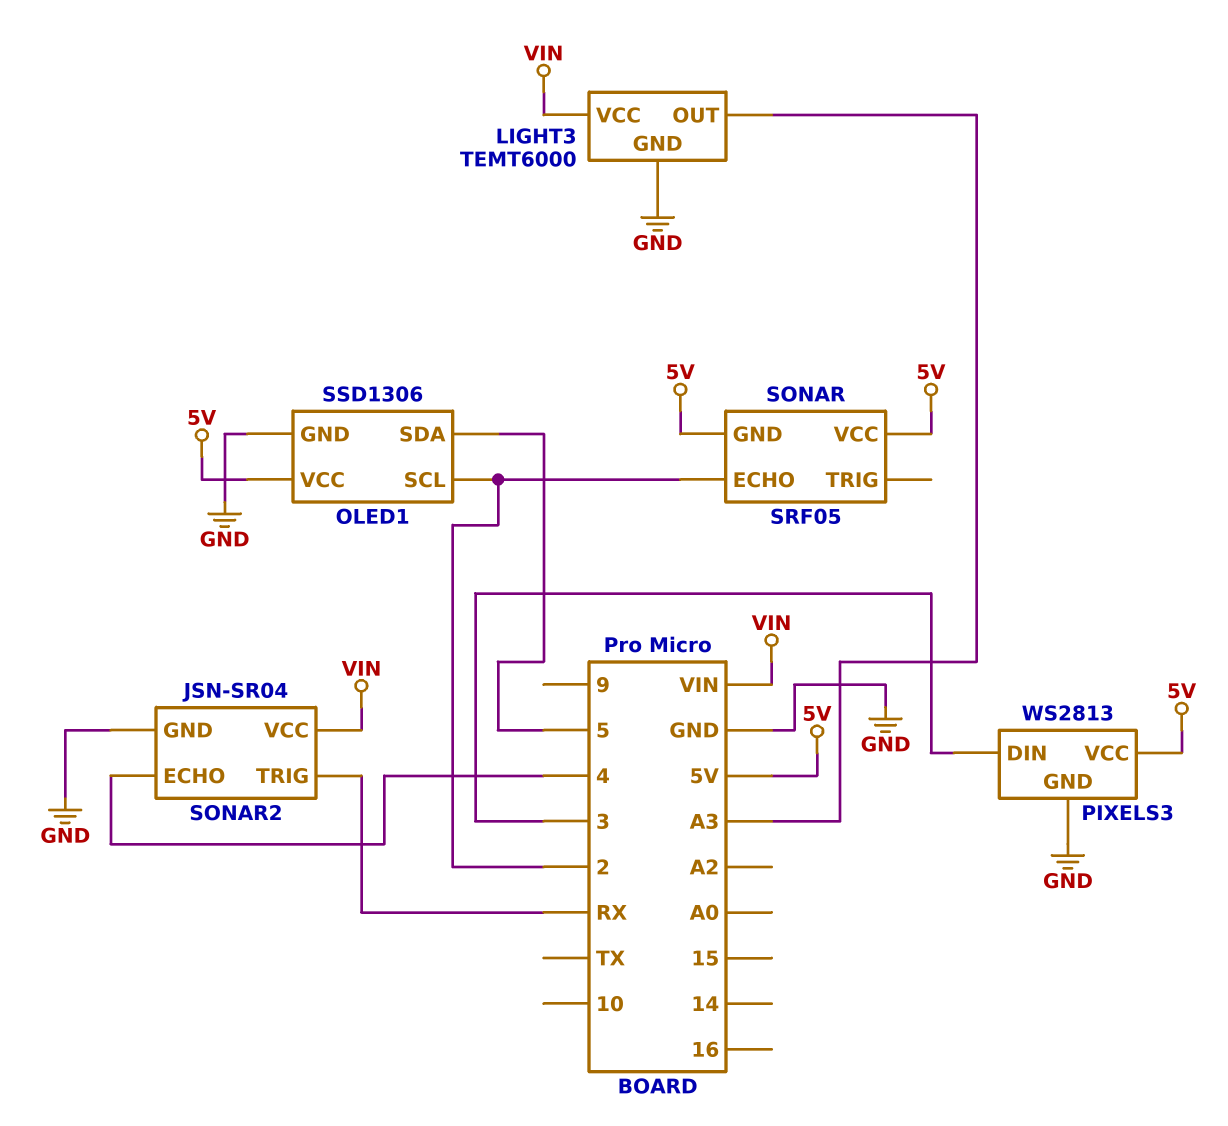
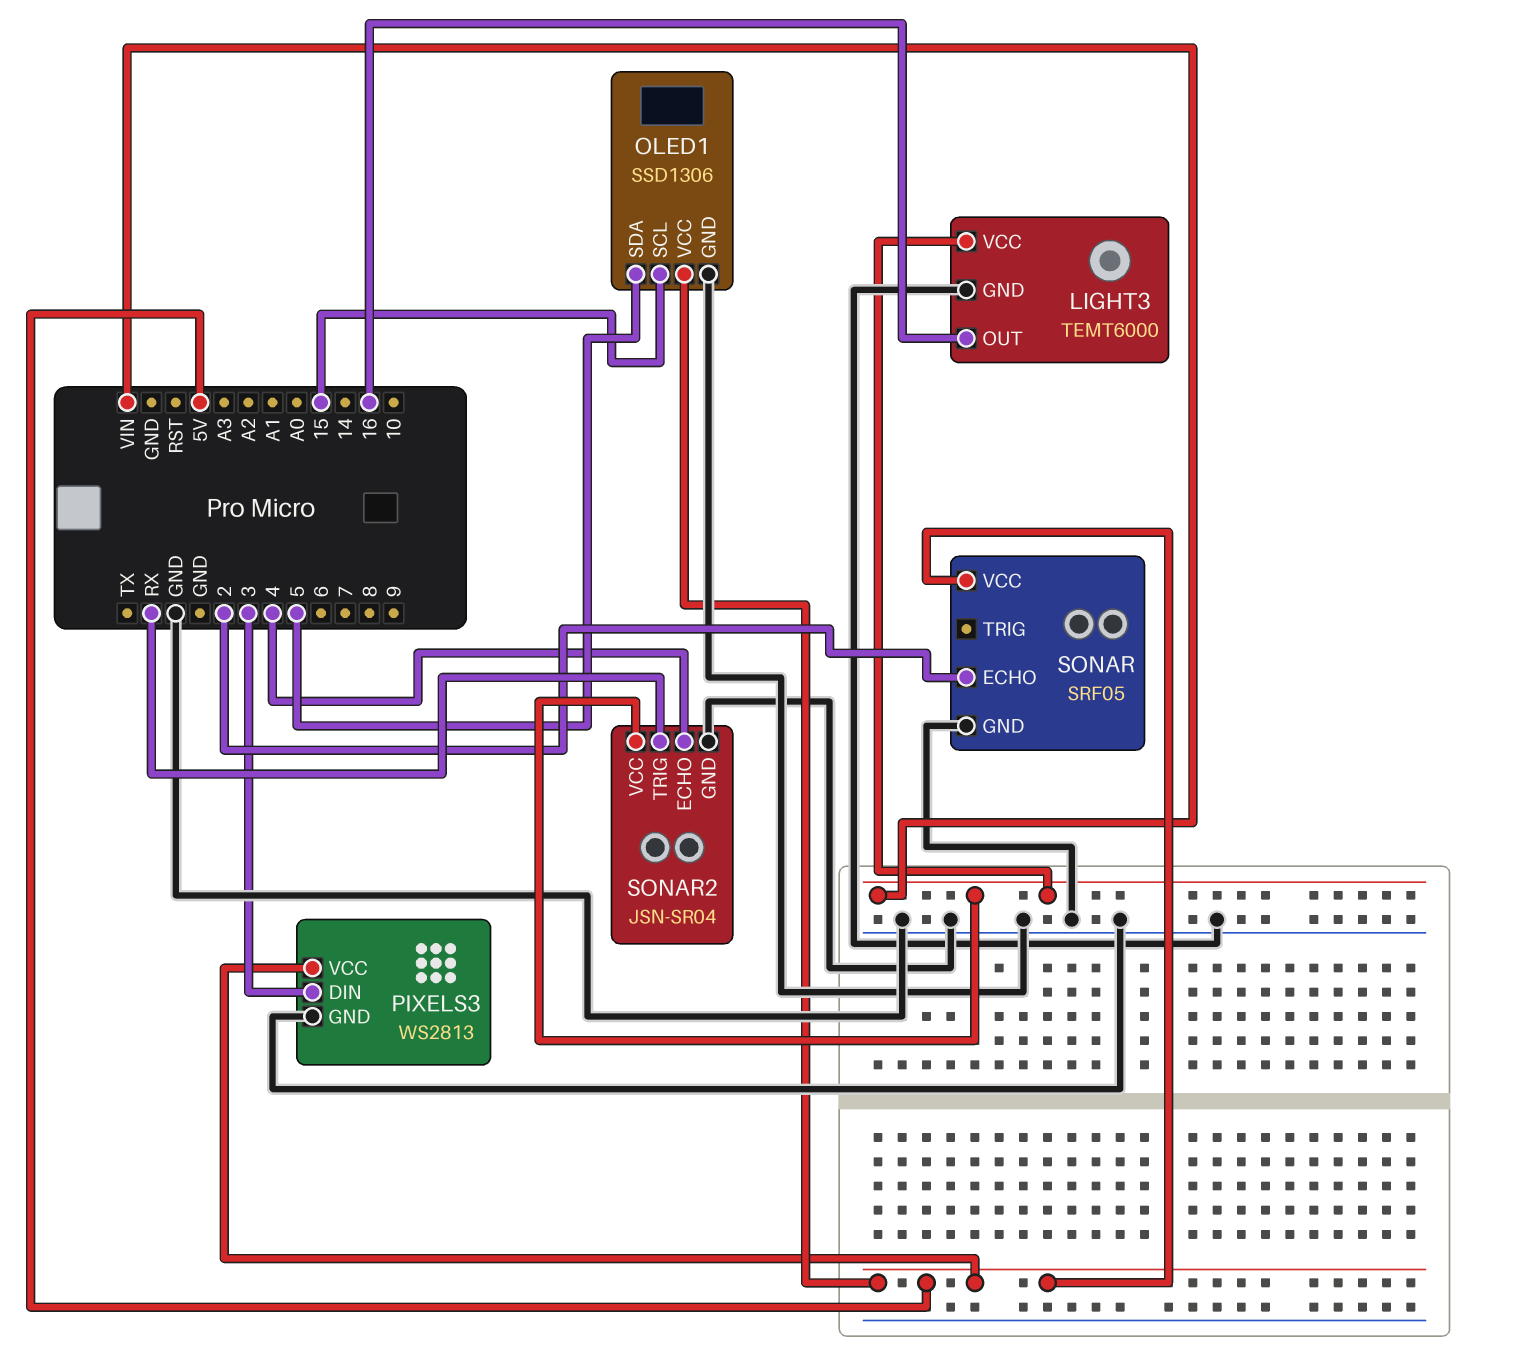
LIGHT3 pin OUT: A3 -> 16
OLED1 pin SCL: 2 -> 15
SONAR pin GND: 5V -> GND

